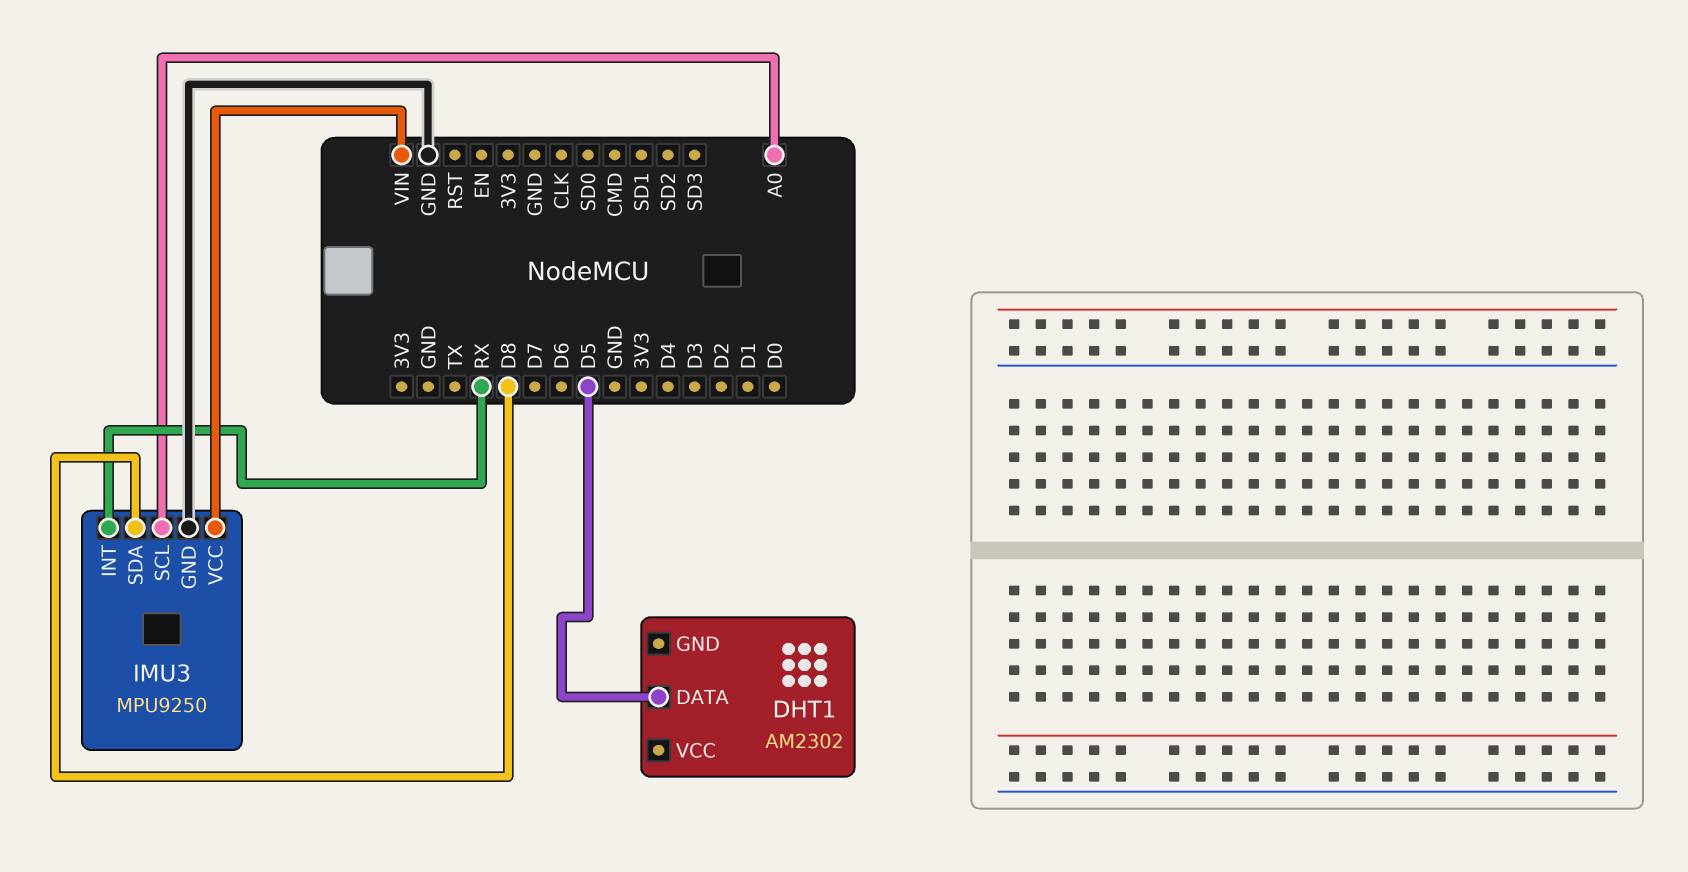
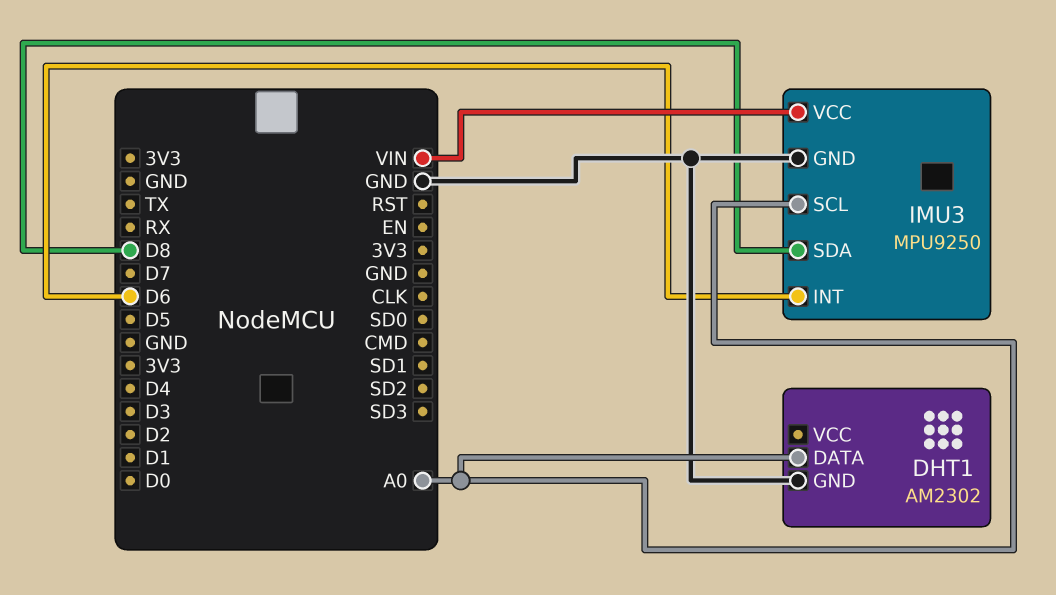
DHT1 pin DATA: D5 -> A0
DHT1 pin GND: none -> GND
IMU3 pin INT: RX -> D6

